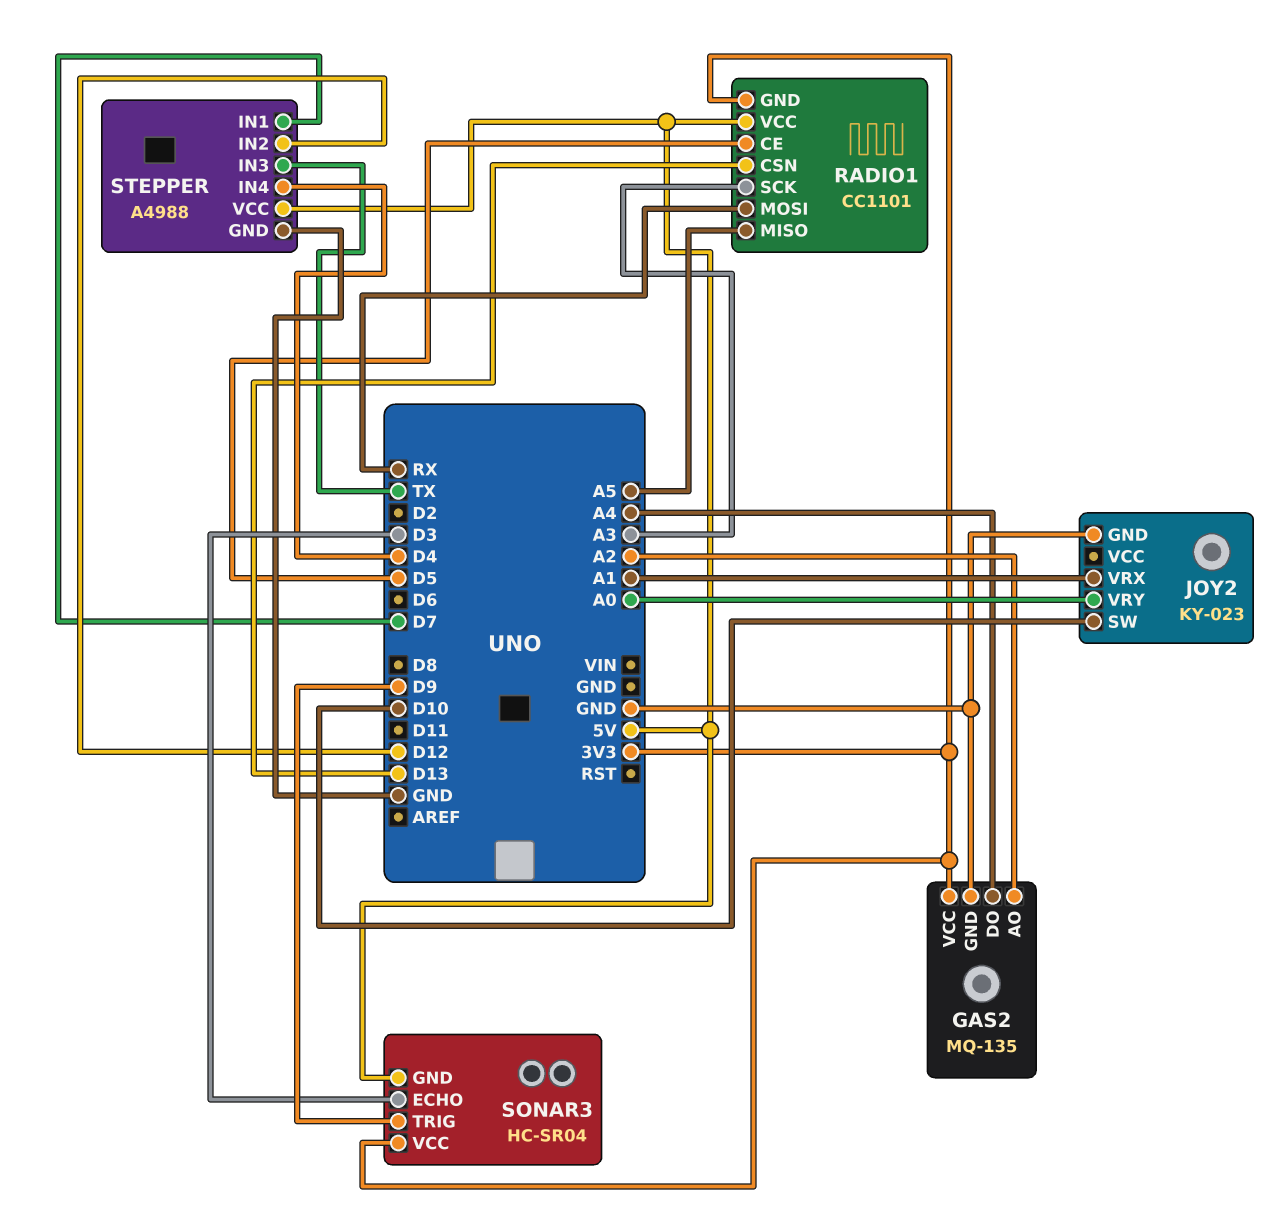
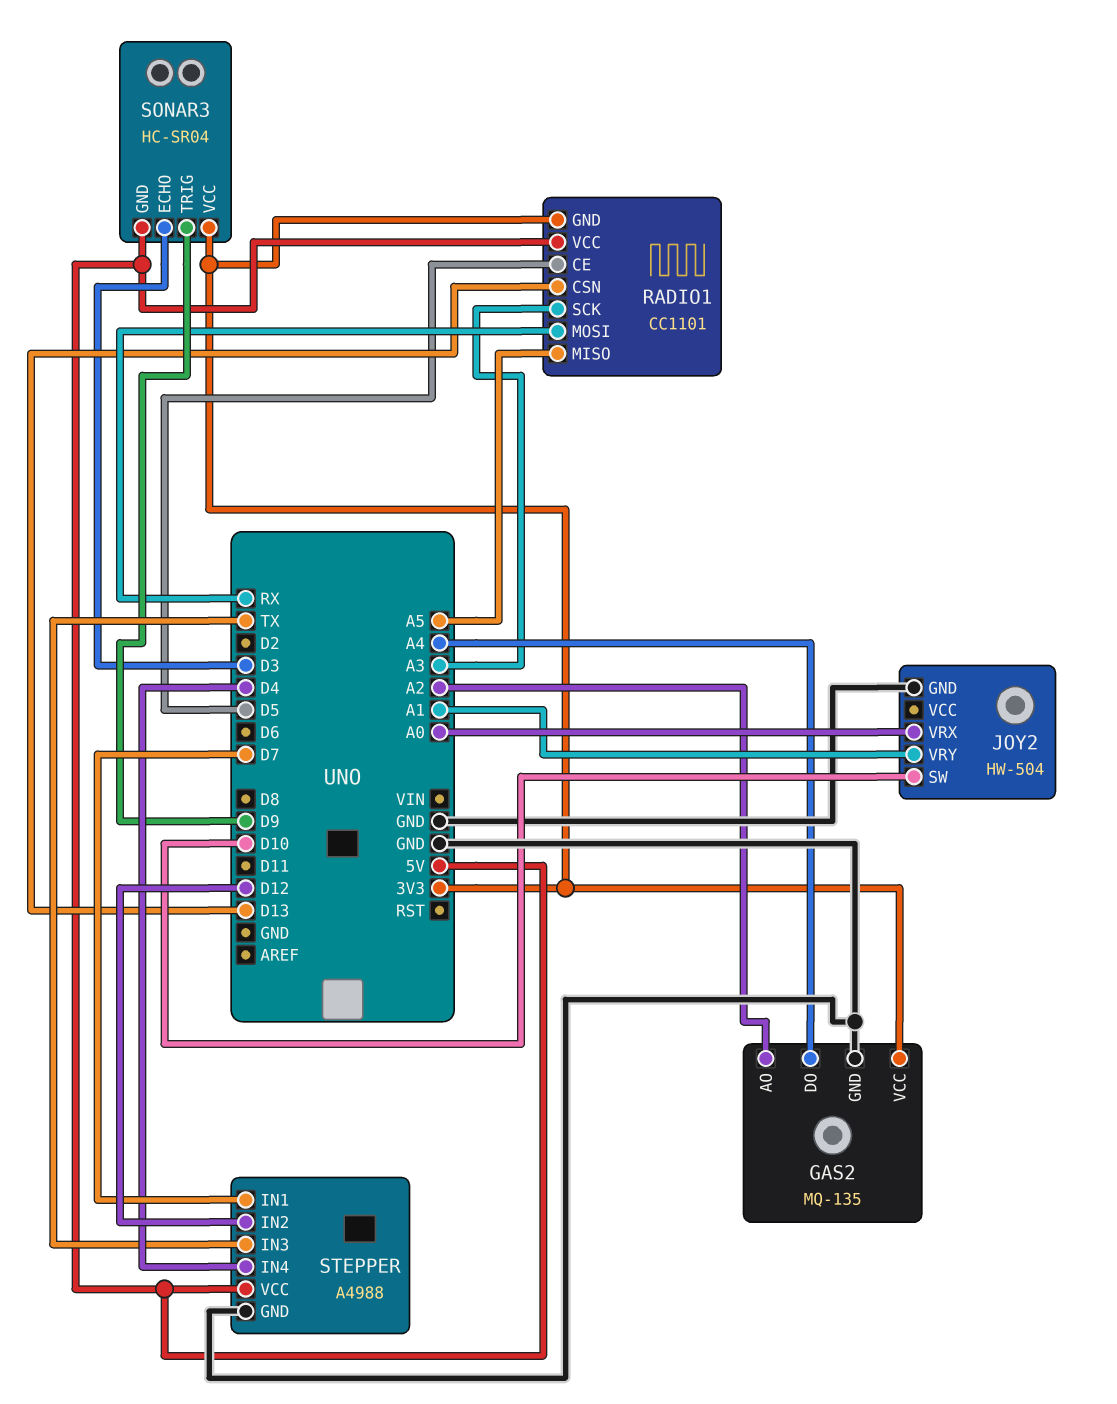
JOY2: KY-023 -> HW-504
JOY2 pin VRX: A1 -> A0
JOY2 pin VRY: A0 -> A1

